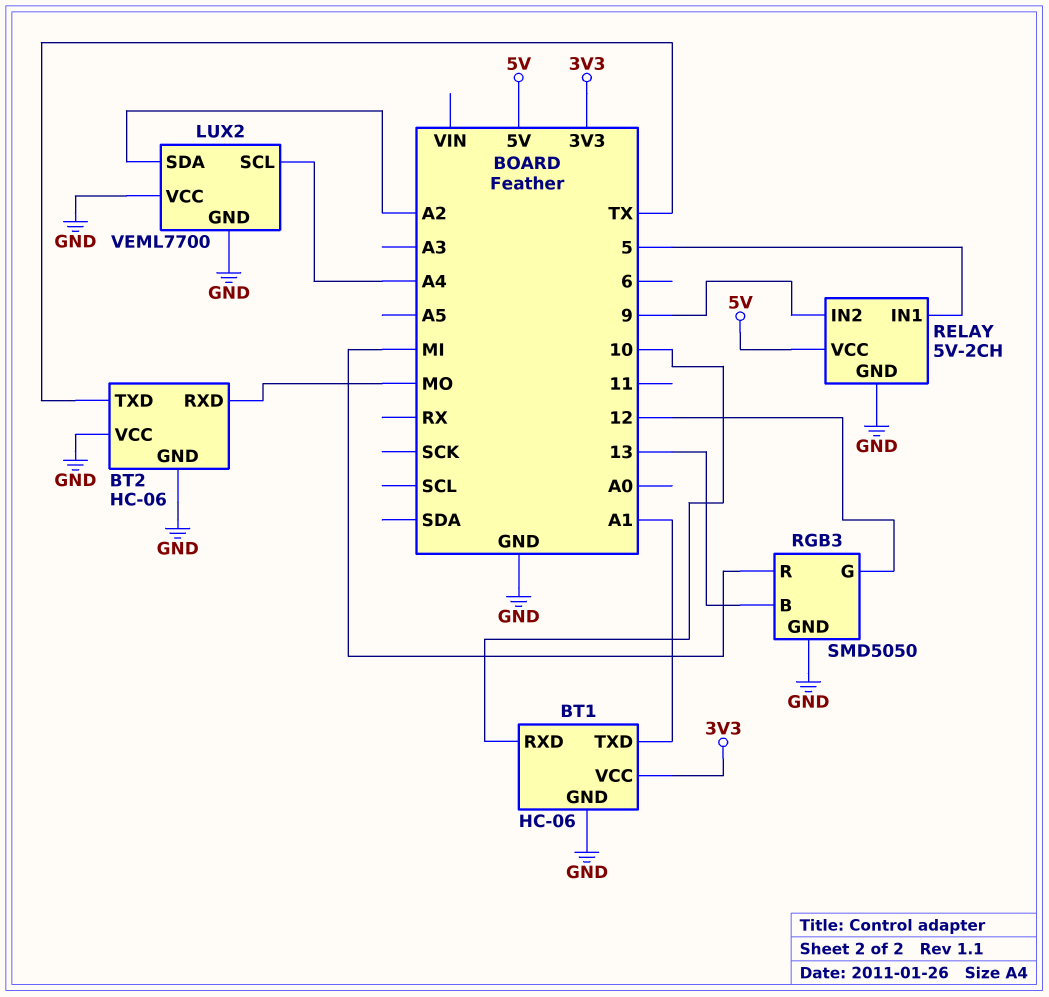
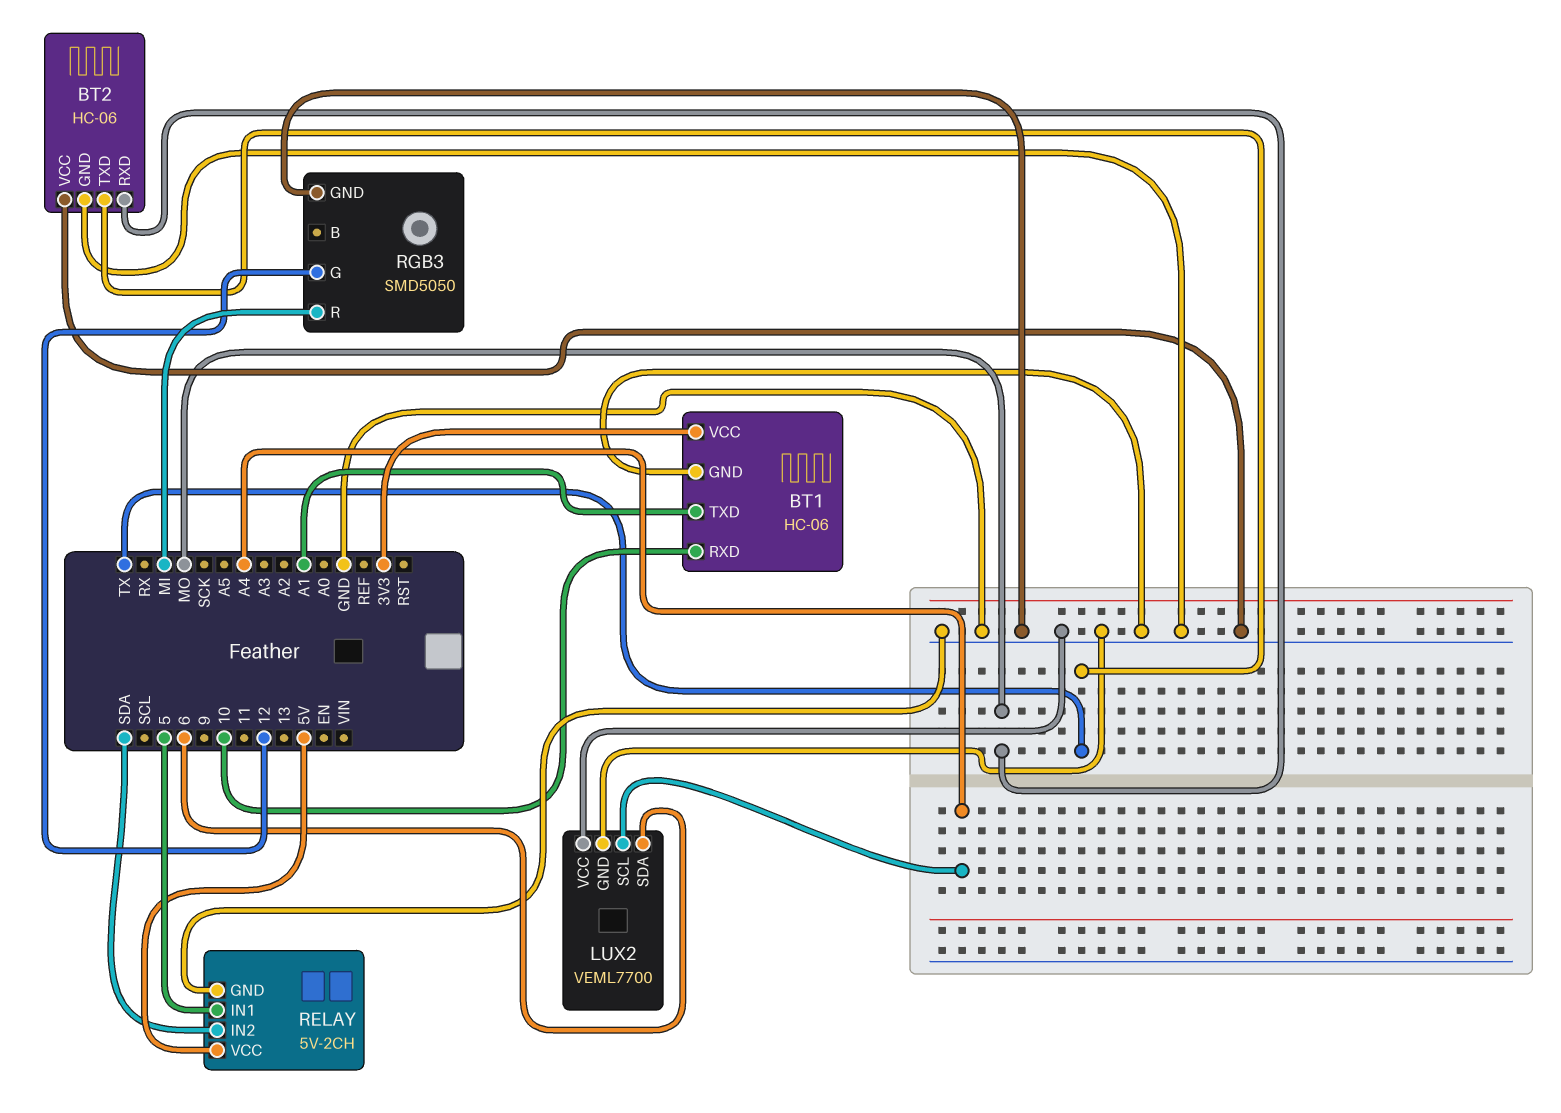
LUX2 pin SDA: A2 -> 6
RELAY pin IN2: 9 -> SDA
RGB3 pin B: 13 -> none

